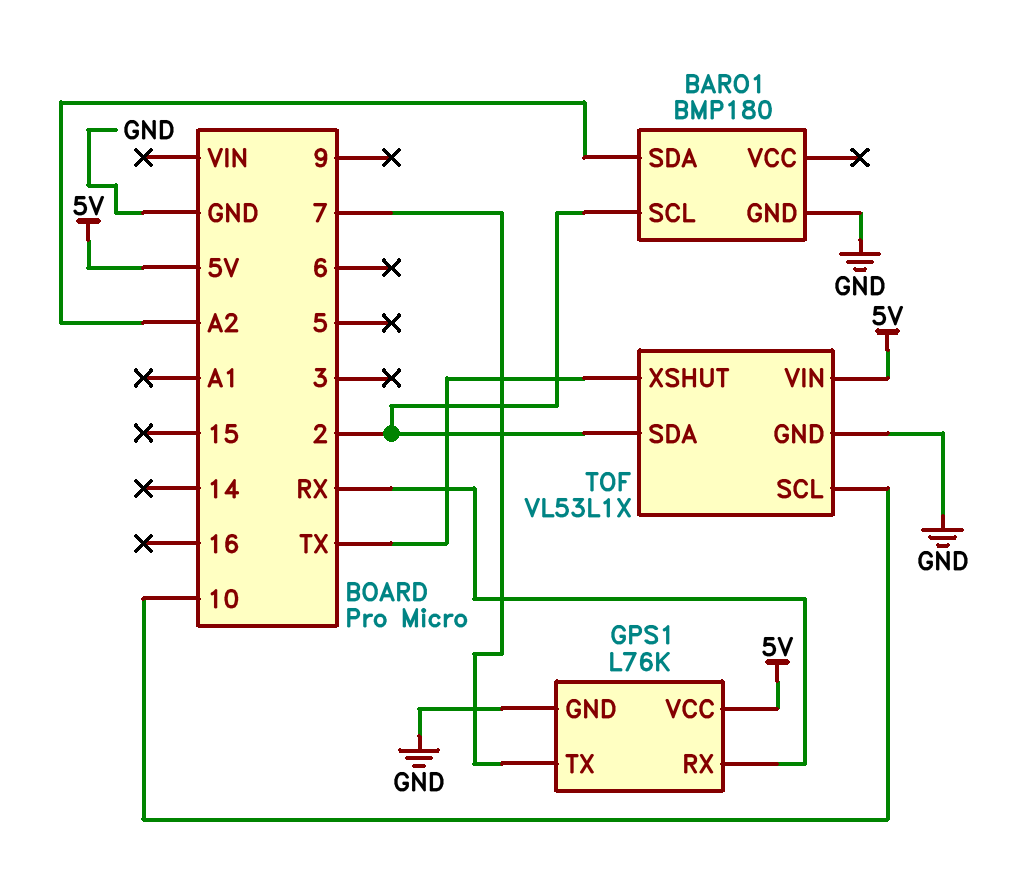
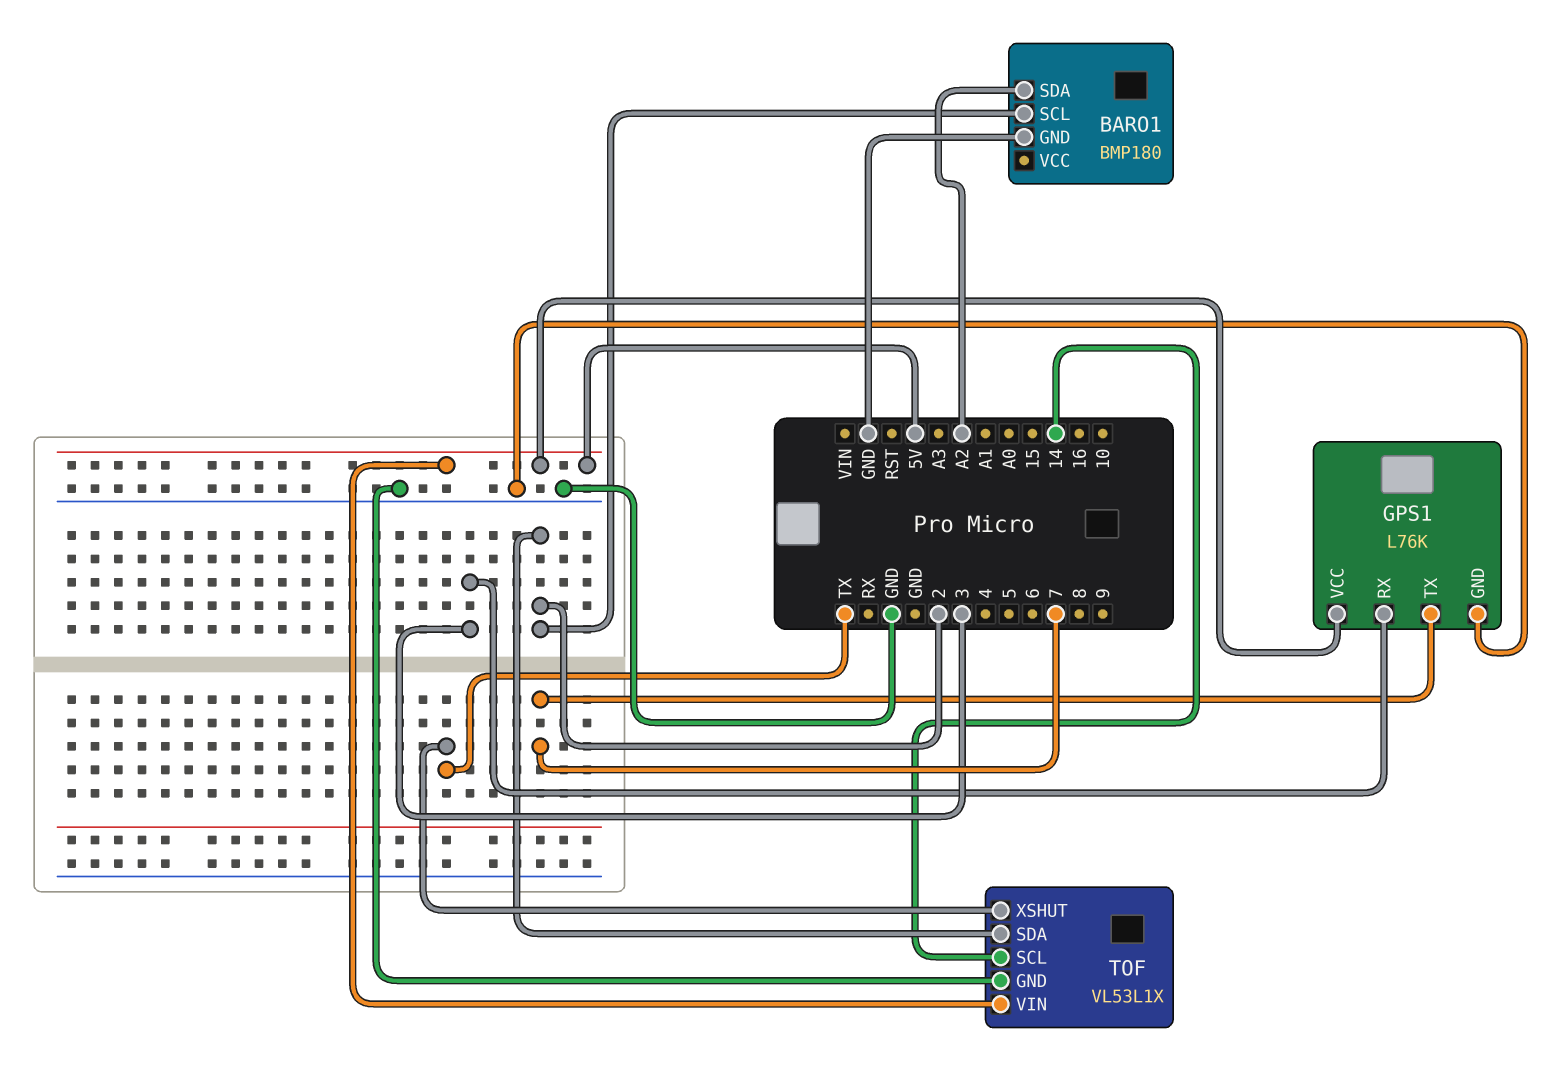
GPS1 pin RX: RX -> 3
TOF pin SCL: 10 -> 14

